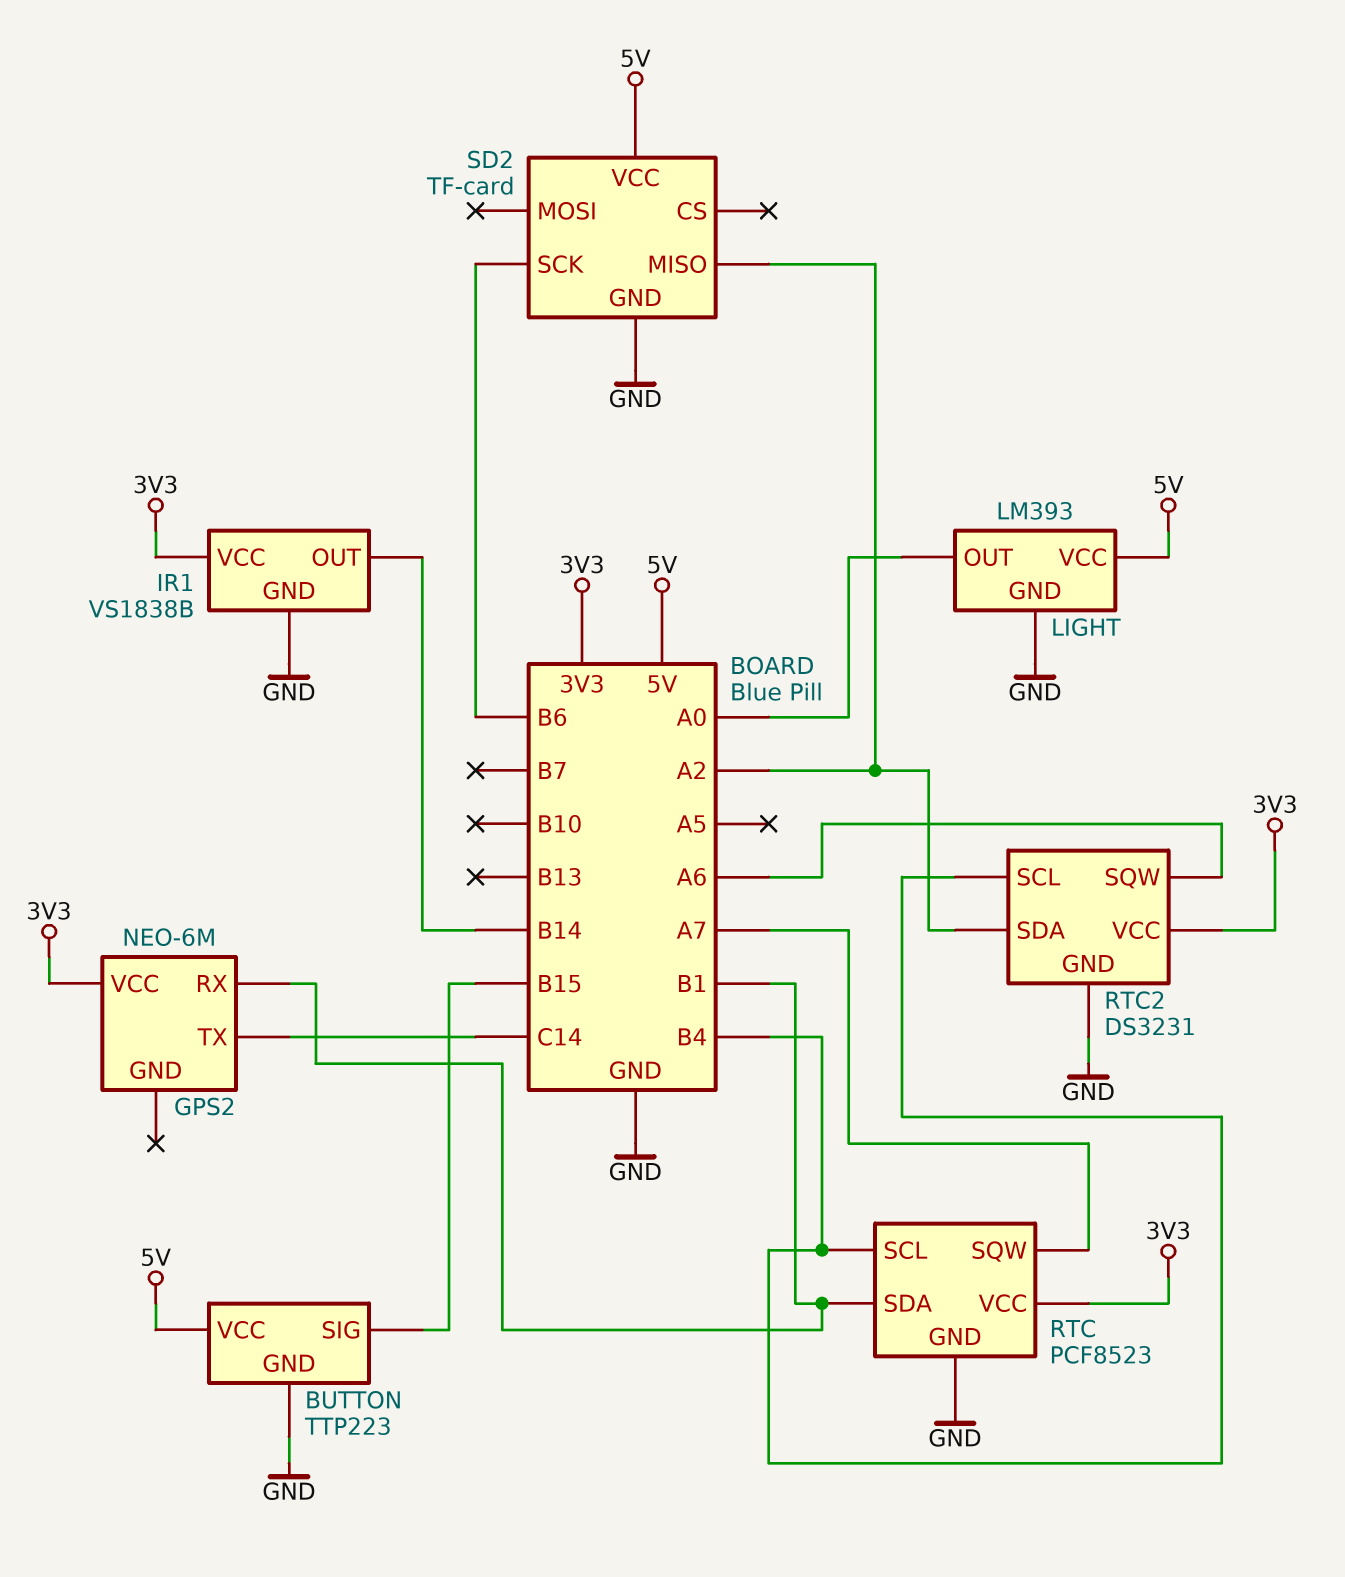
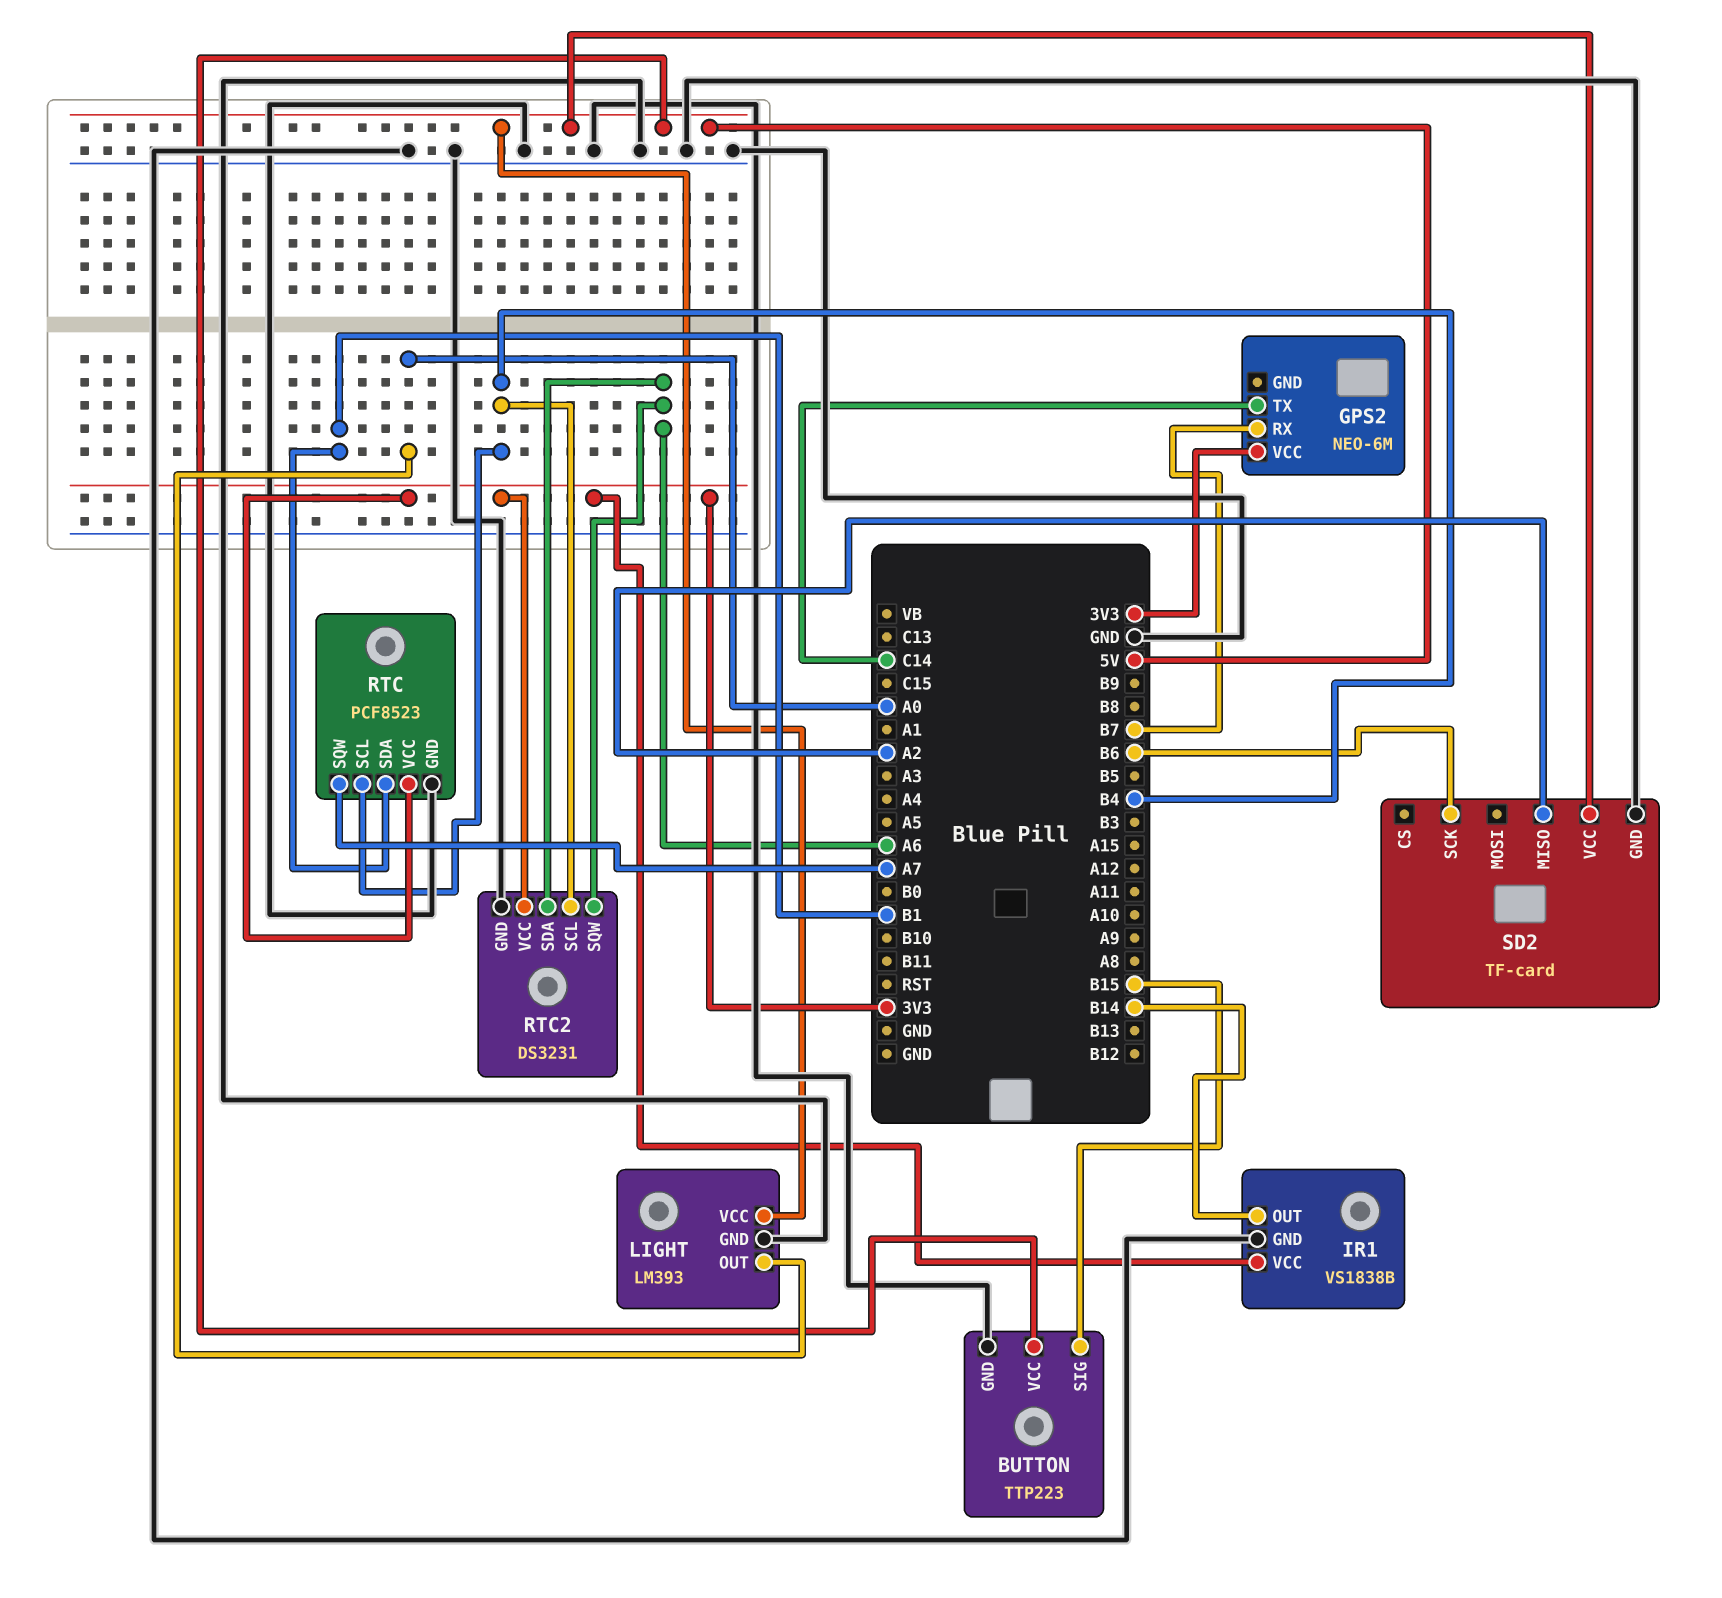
GPS2 pin RX: B1 -> B7
RTC2 pin SDA: A2 -> A6

